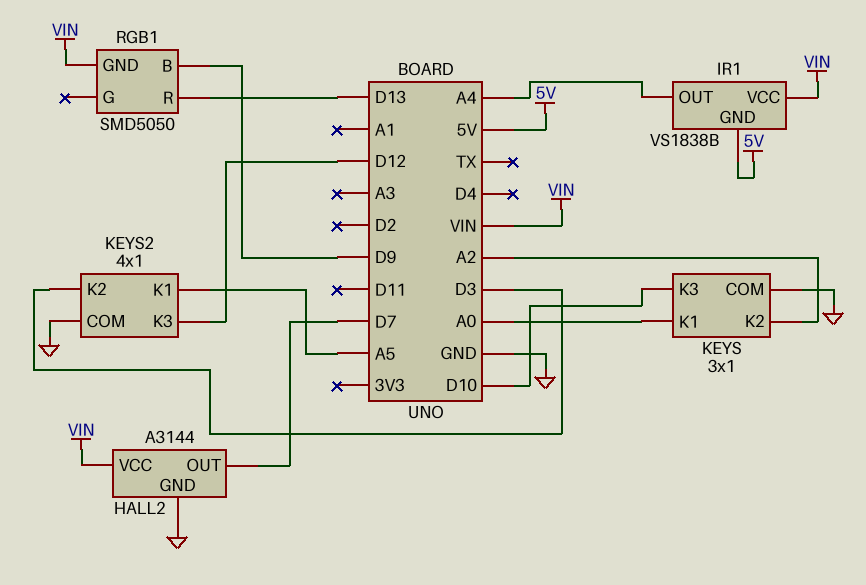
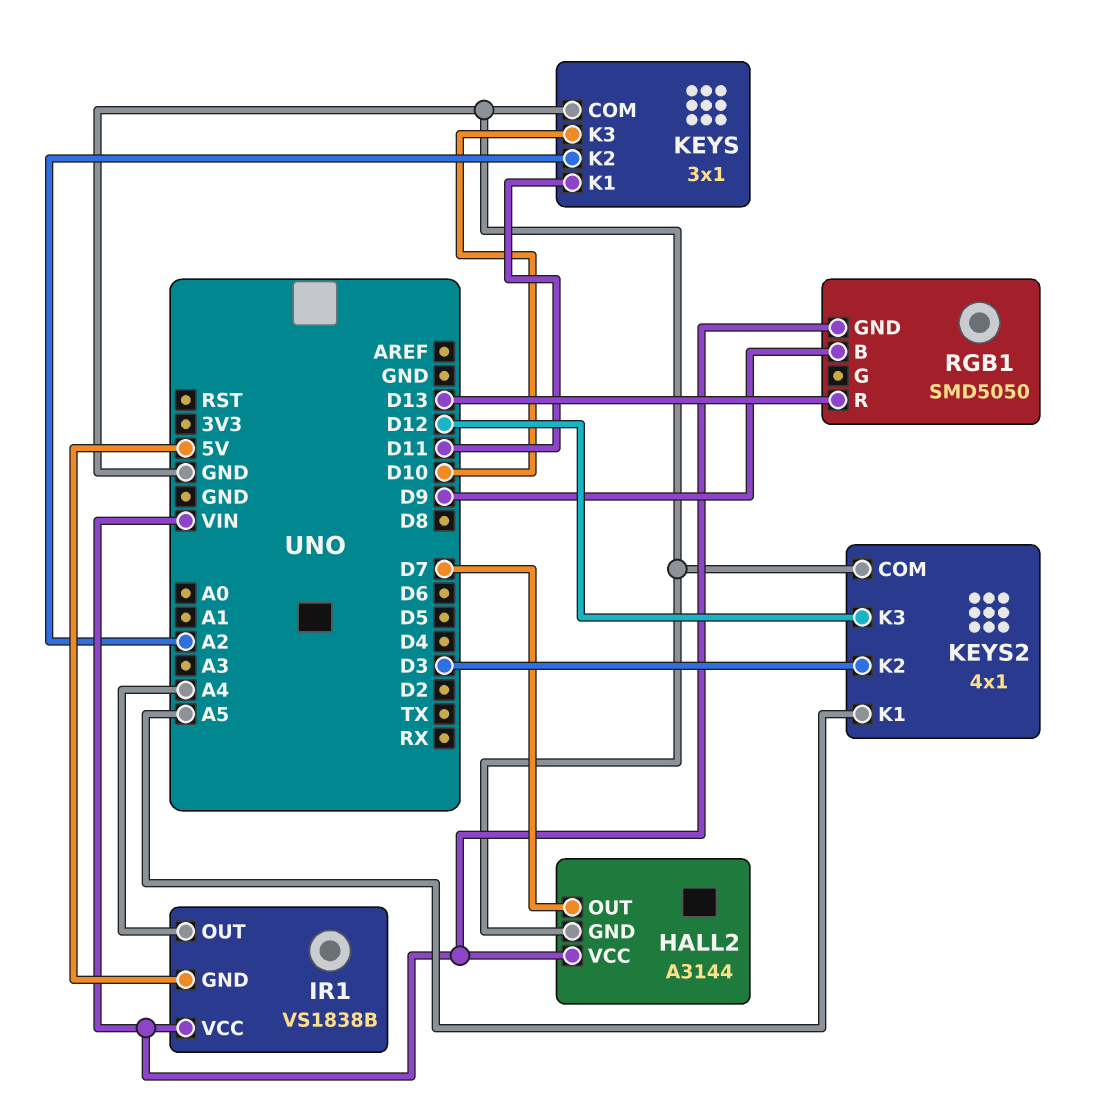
KEYS pin K1: A0 -> D11

